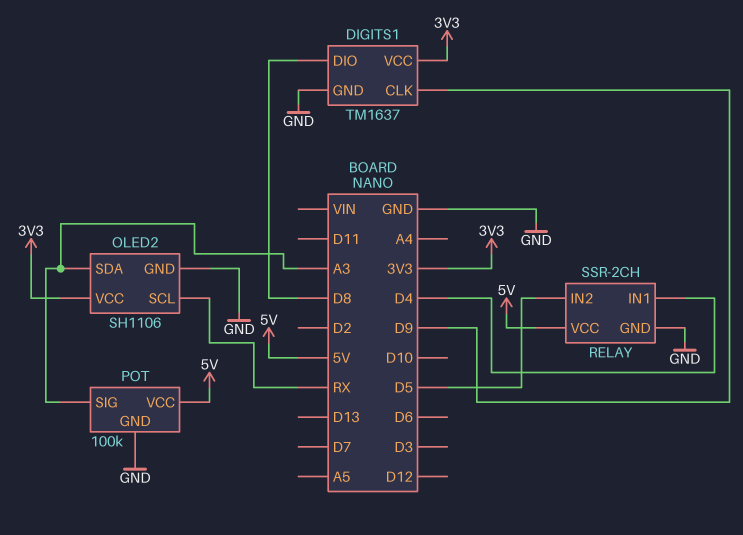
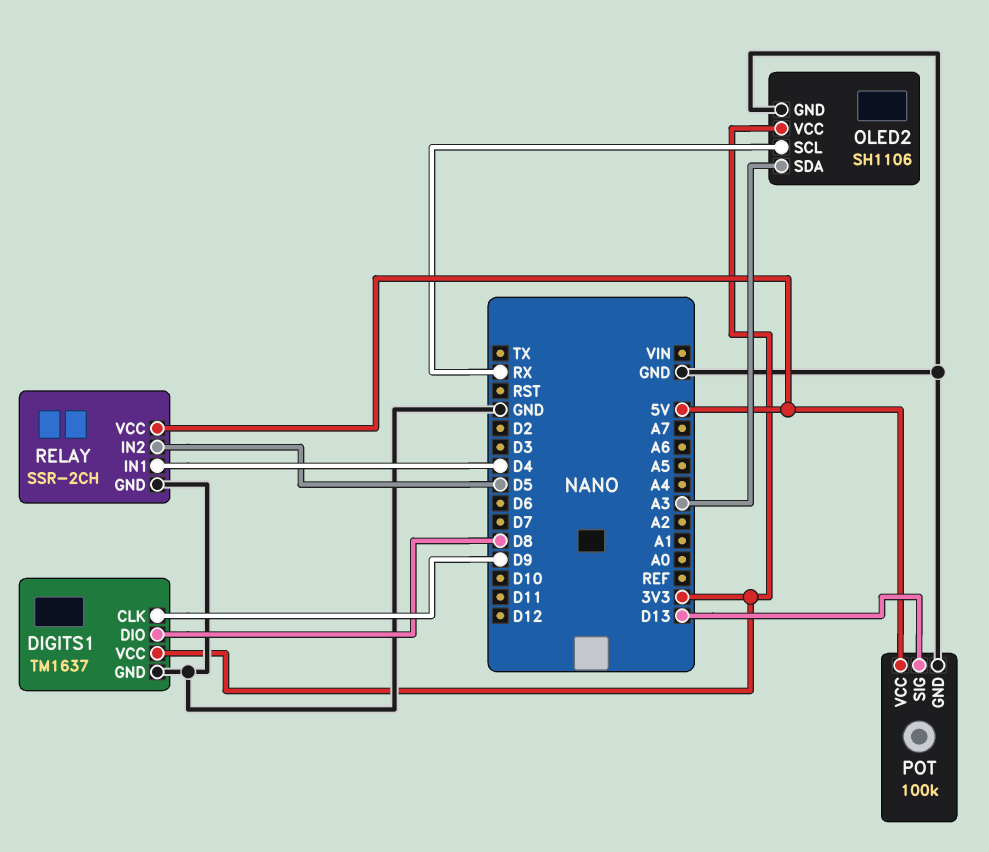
POT pin SIG: A3 -> D13

